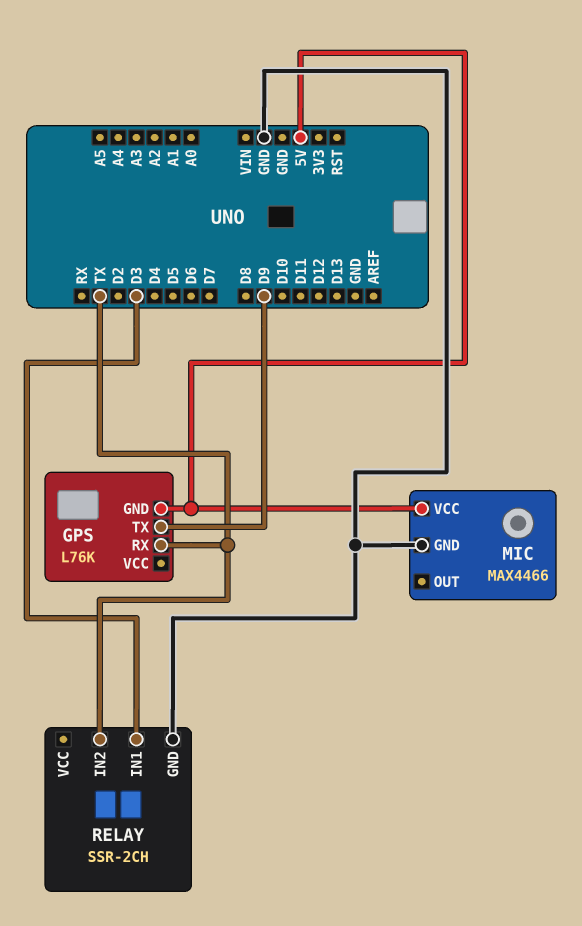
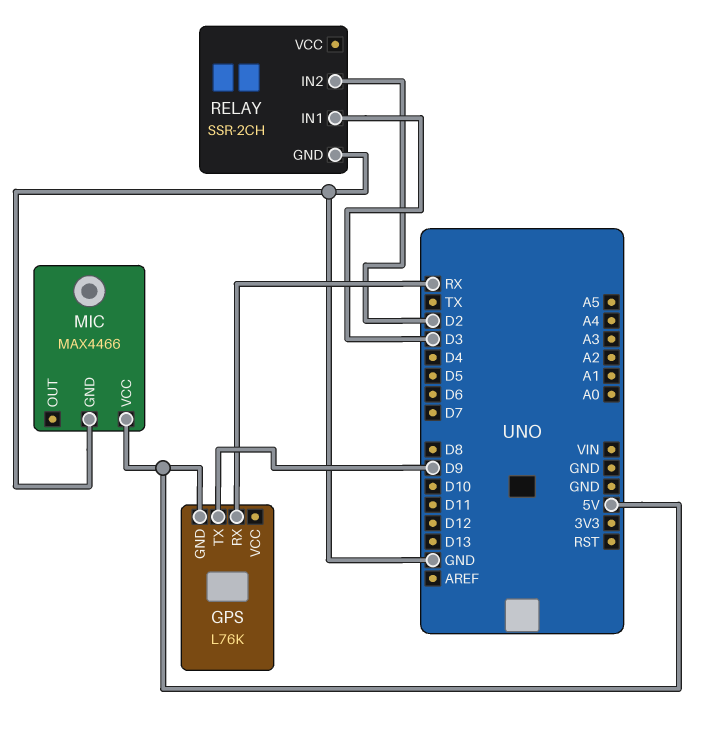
GPS pin RX: TX -> RX
RELAY pin IN2: TX -> D2

